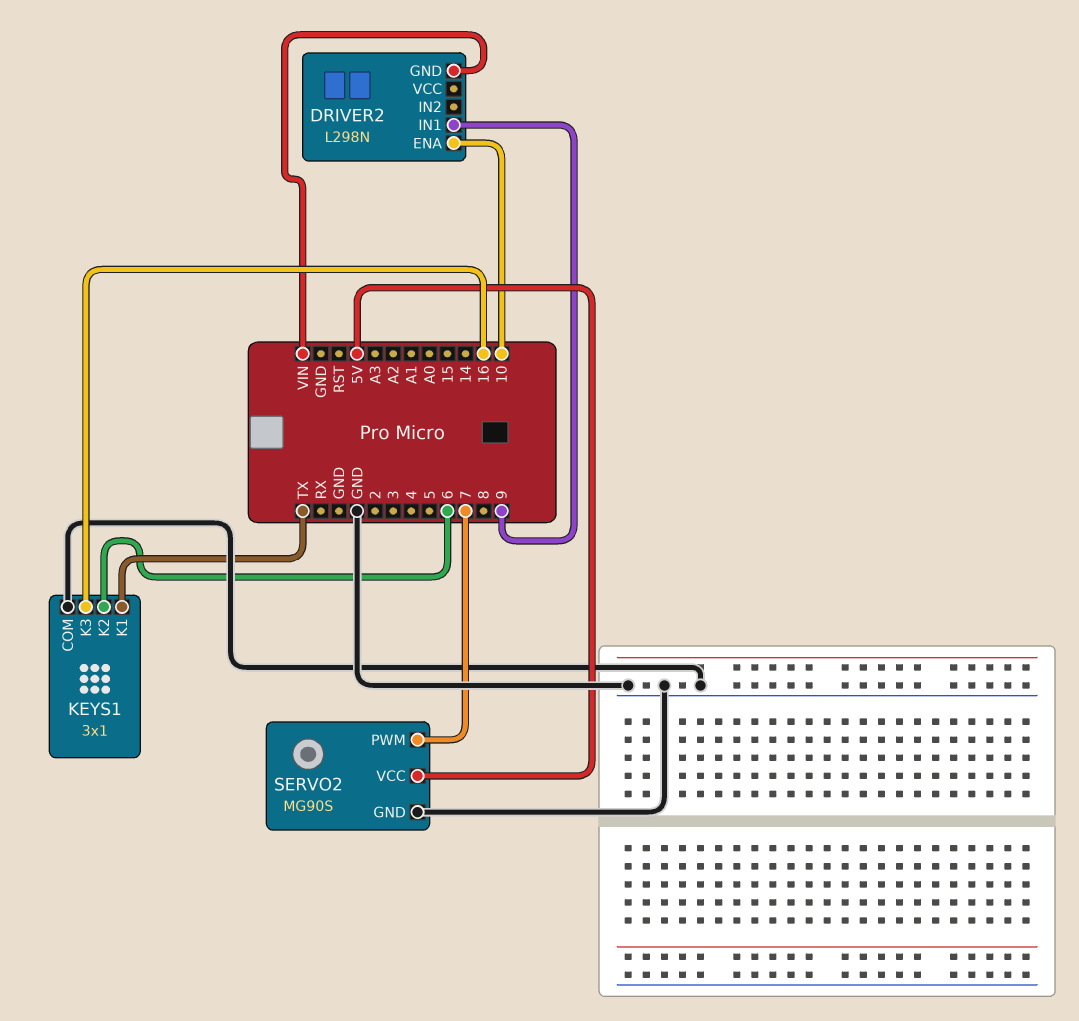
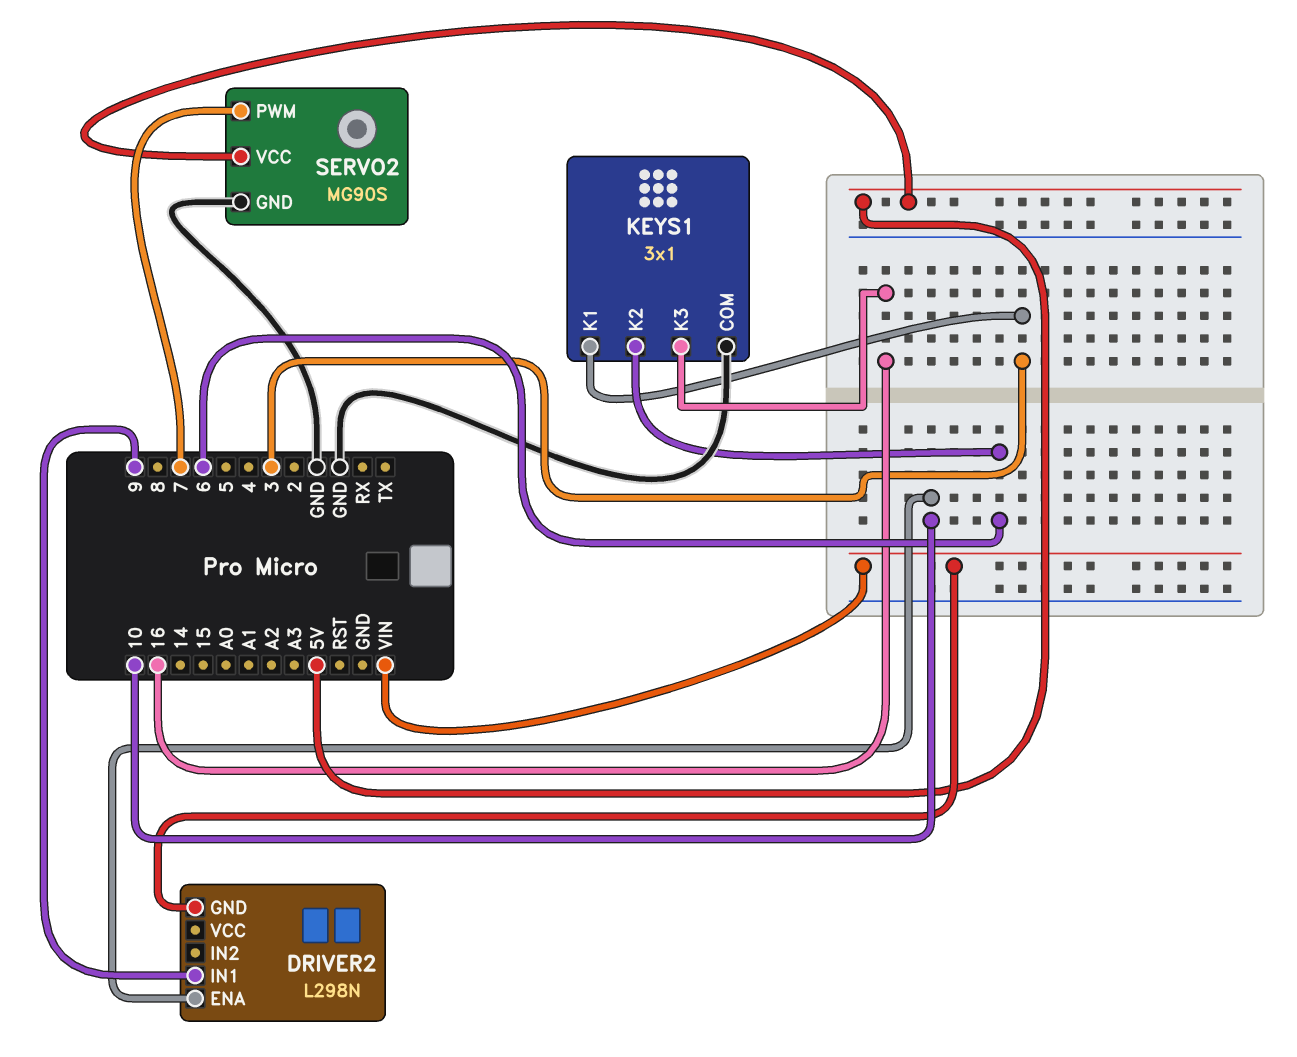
KEYS1 pin K1: TX -> 3

